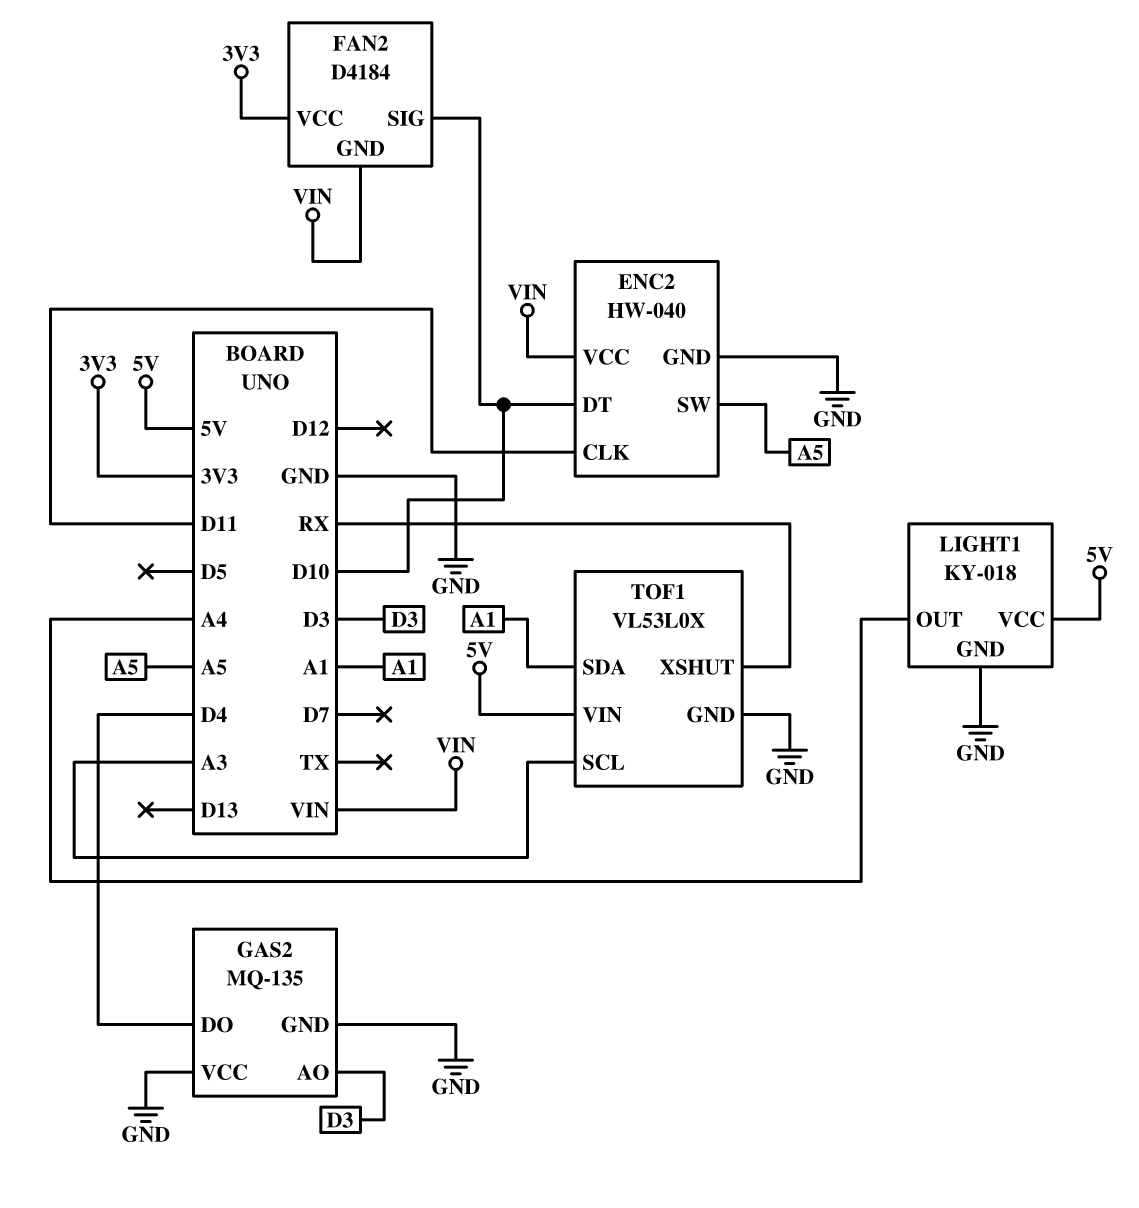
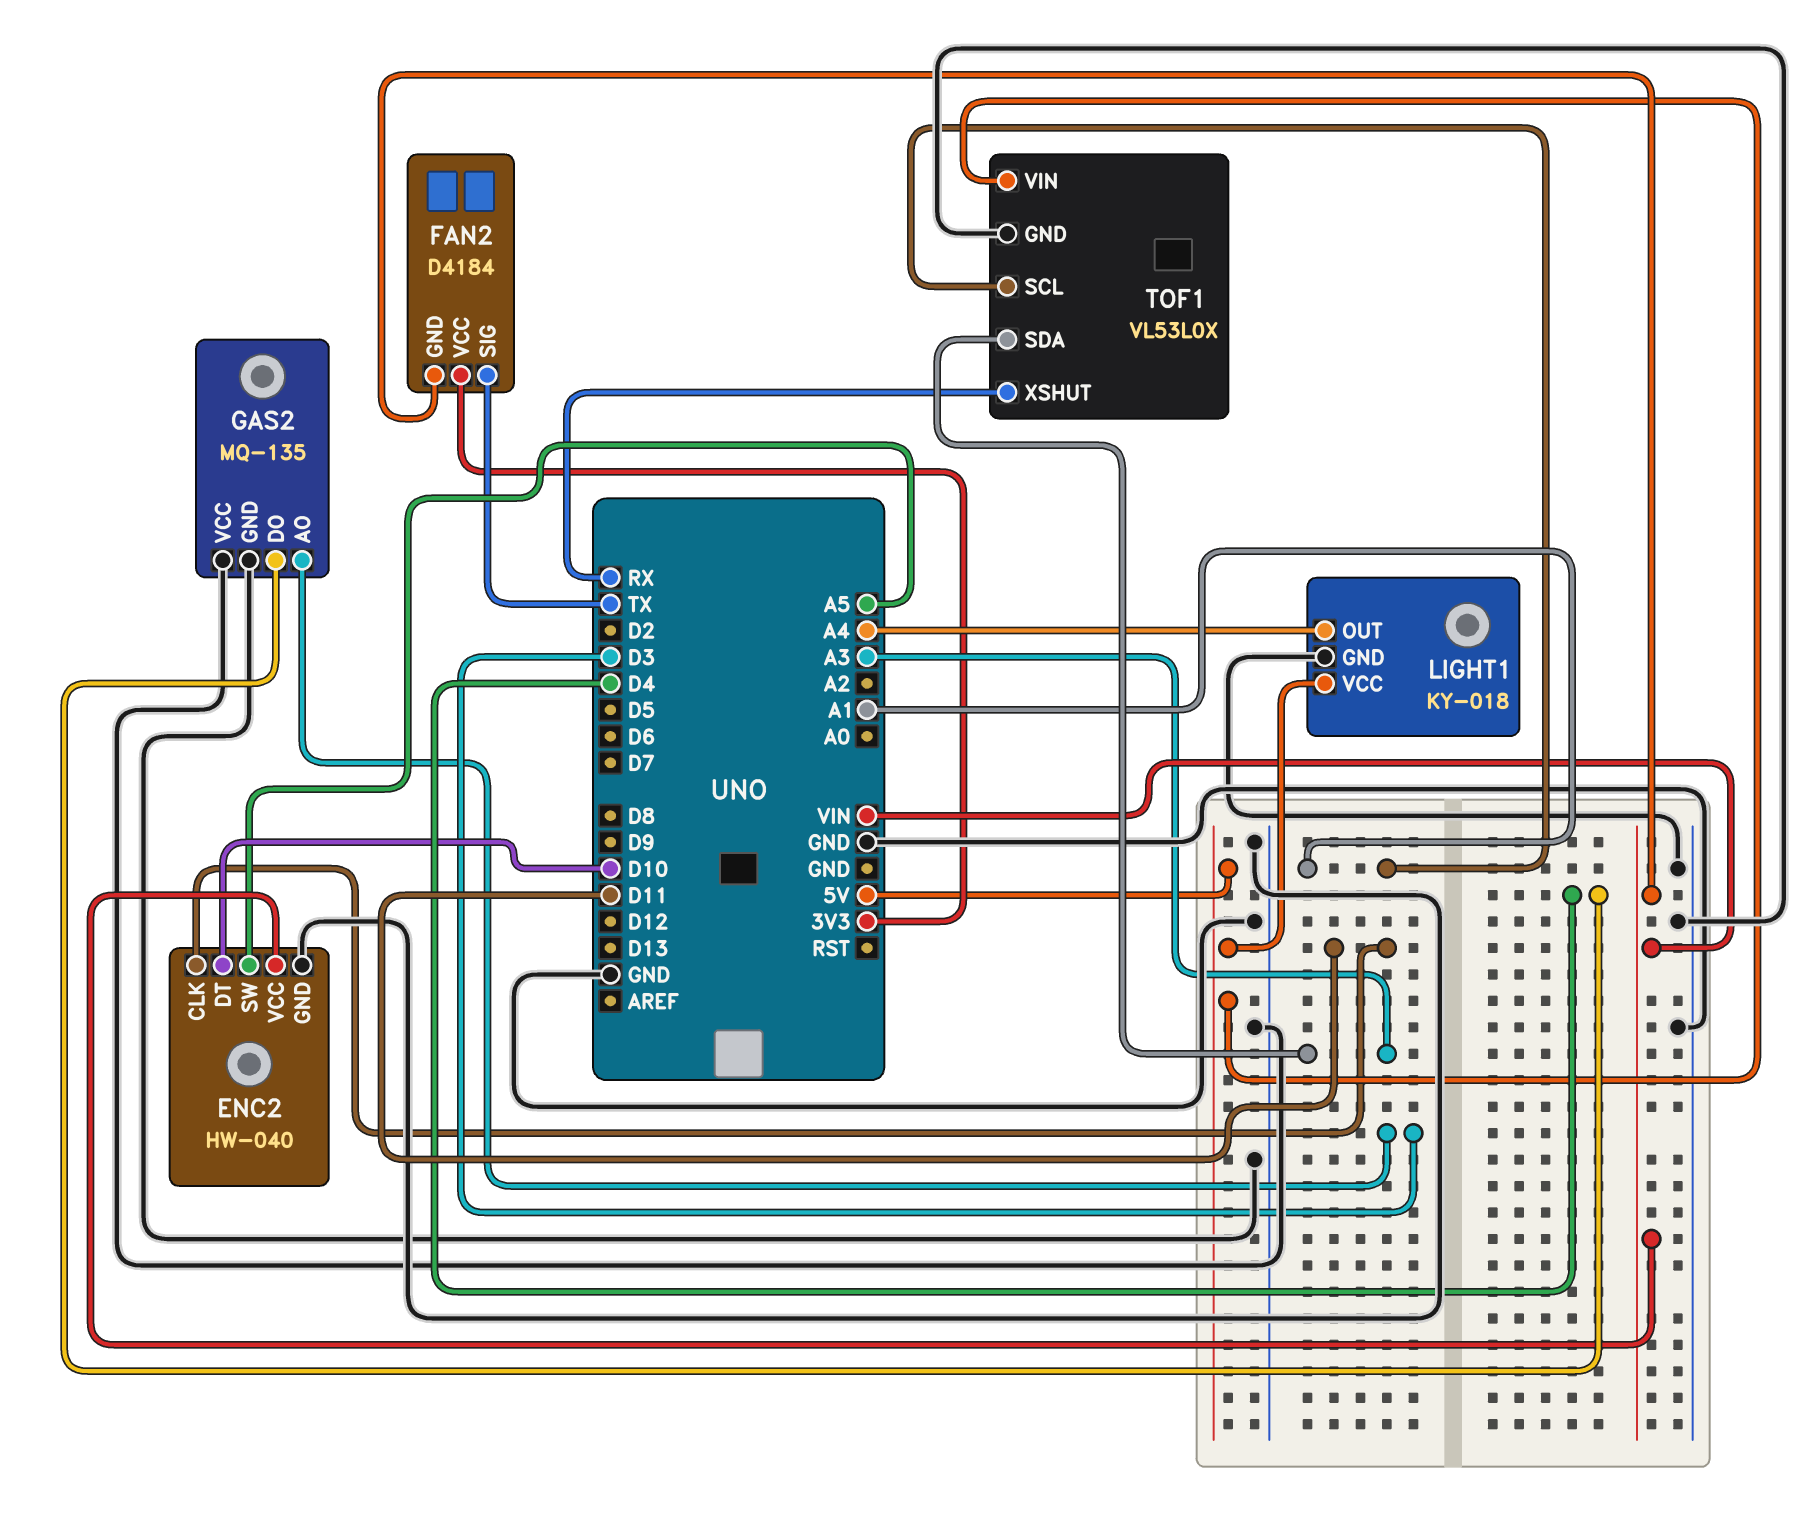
FAN2 pin SIG: D10 -> TX
TOF1 pin SCL: A3 -> A1
TOF1 pin SDA: A1 -> A3

